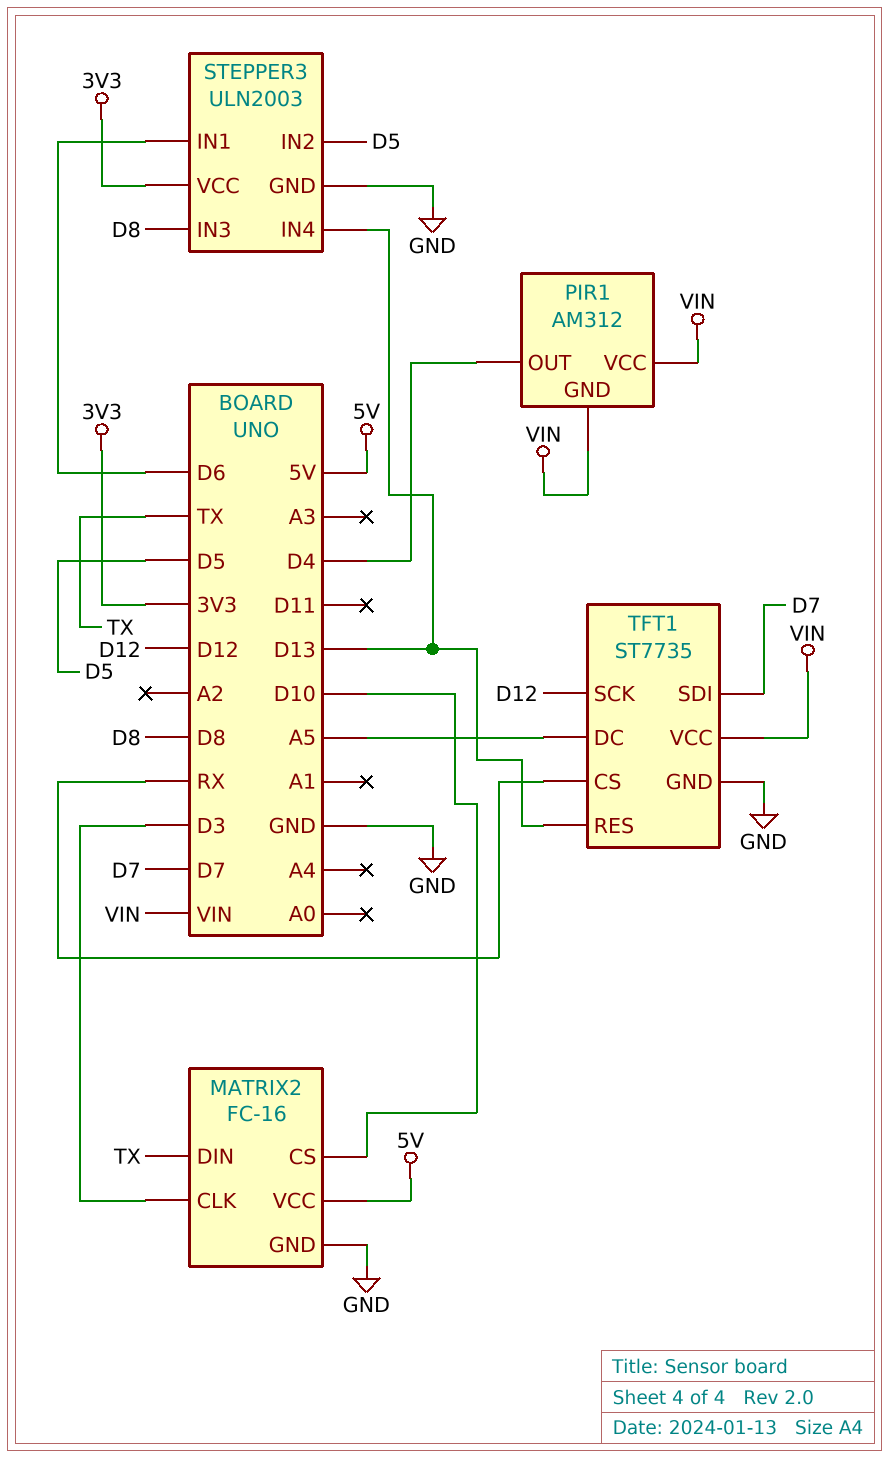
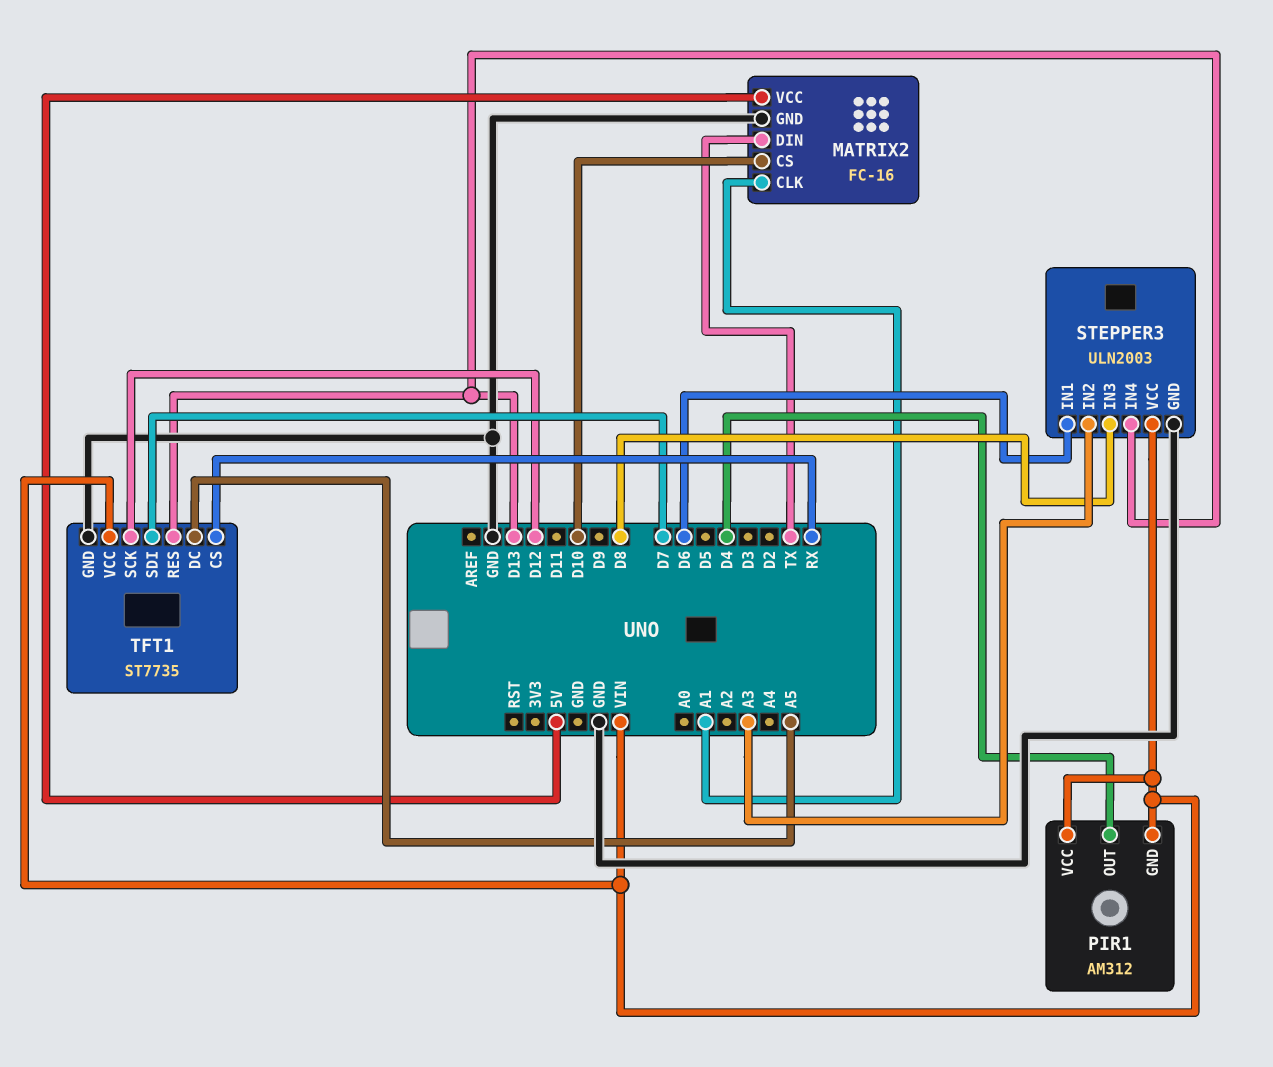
MATRIX2 pin CLK: D3 -> A1
STEPPER3 pin IN2: D5 -> A3
STEPPER3 pin VCC: 3V3 -> VIN

